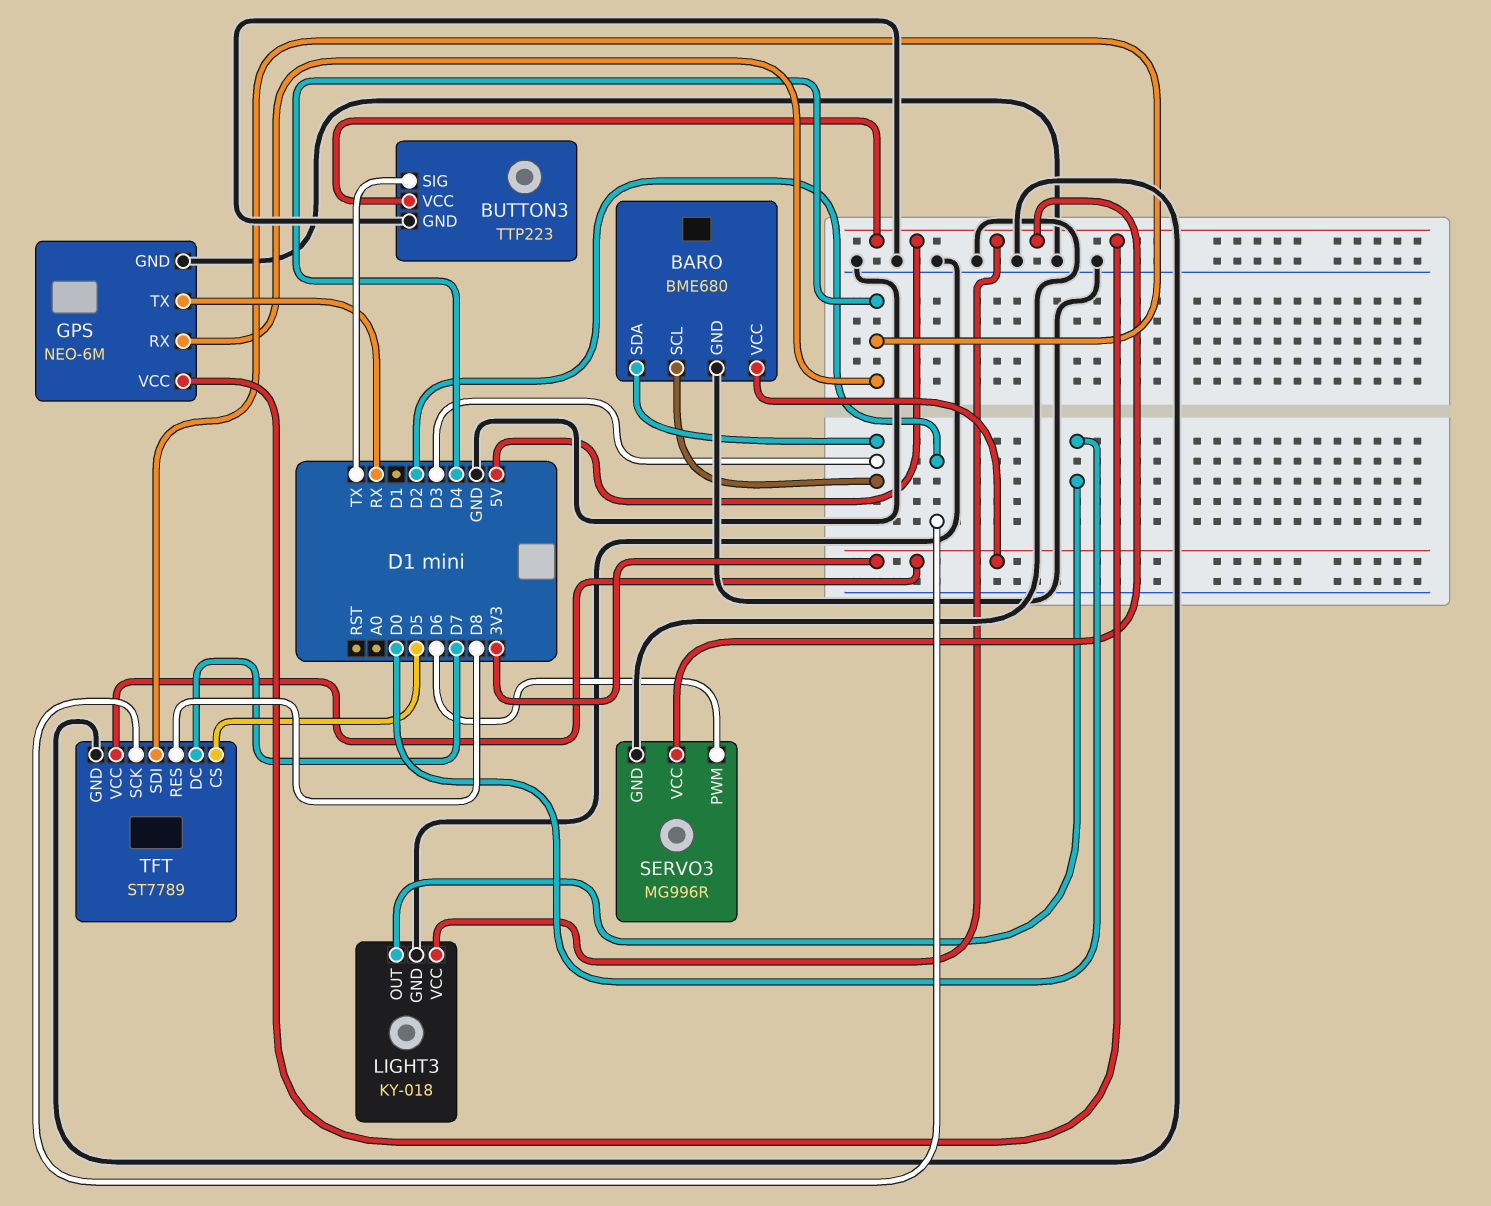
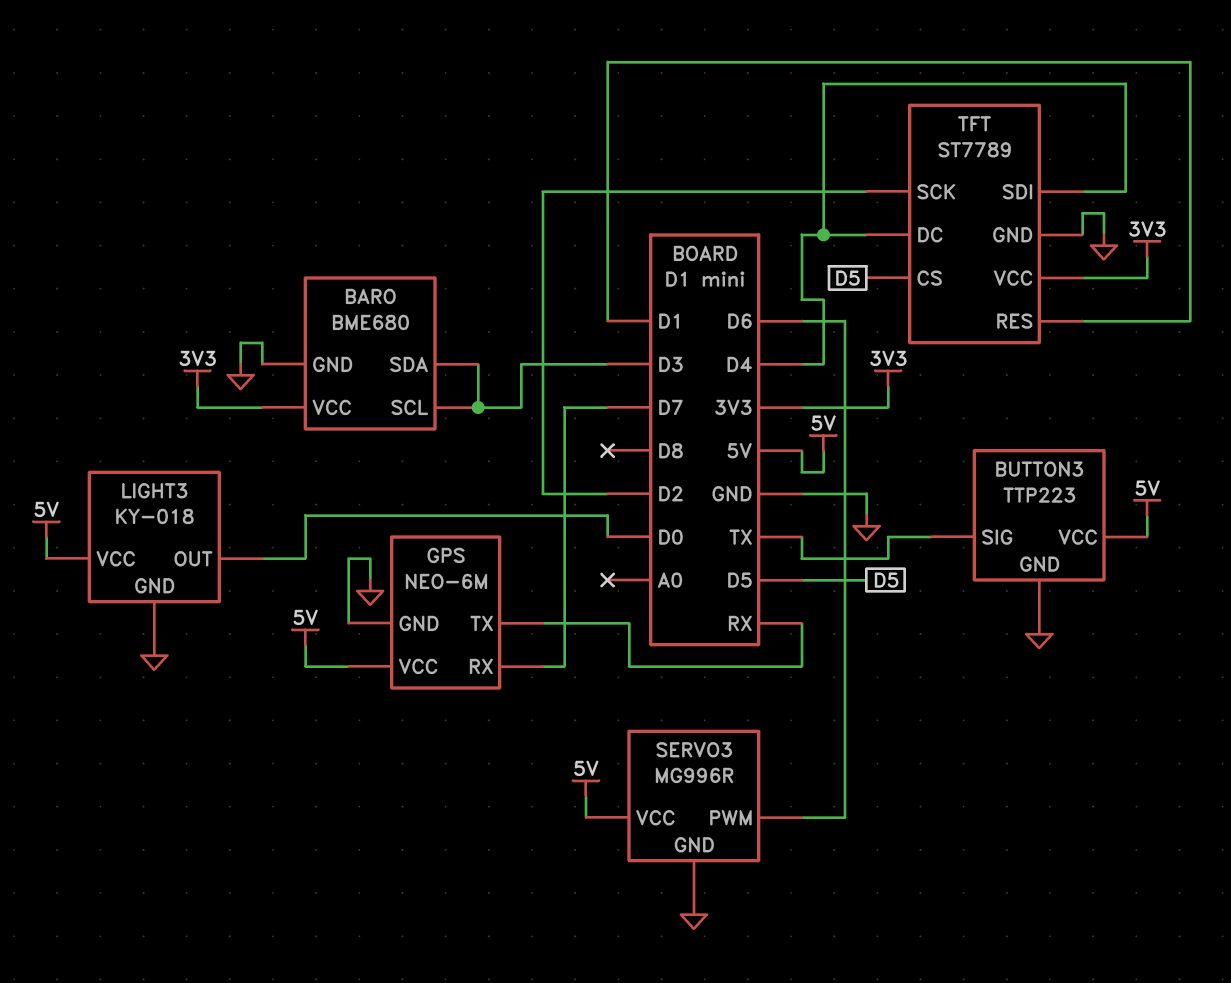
GPS pin RX: D4 -> D7
TFT pin DC: D7 -> D4
TFT pin RES: D8 -> D1

